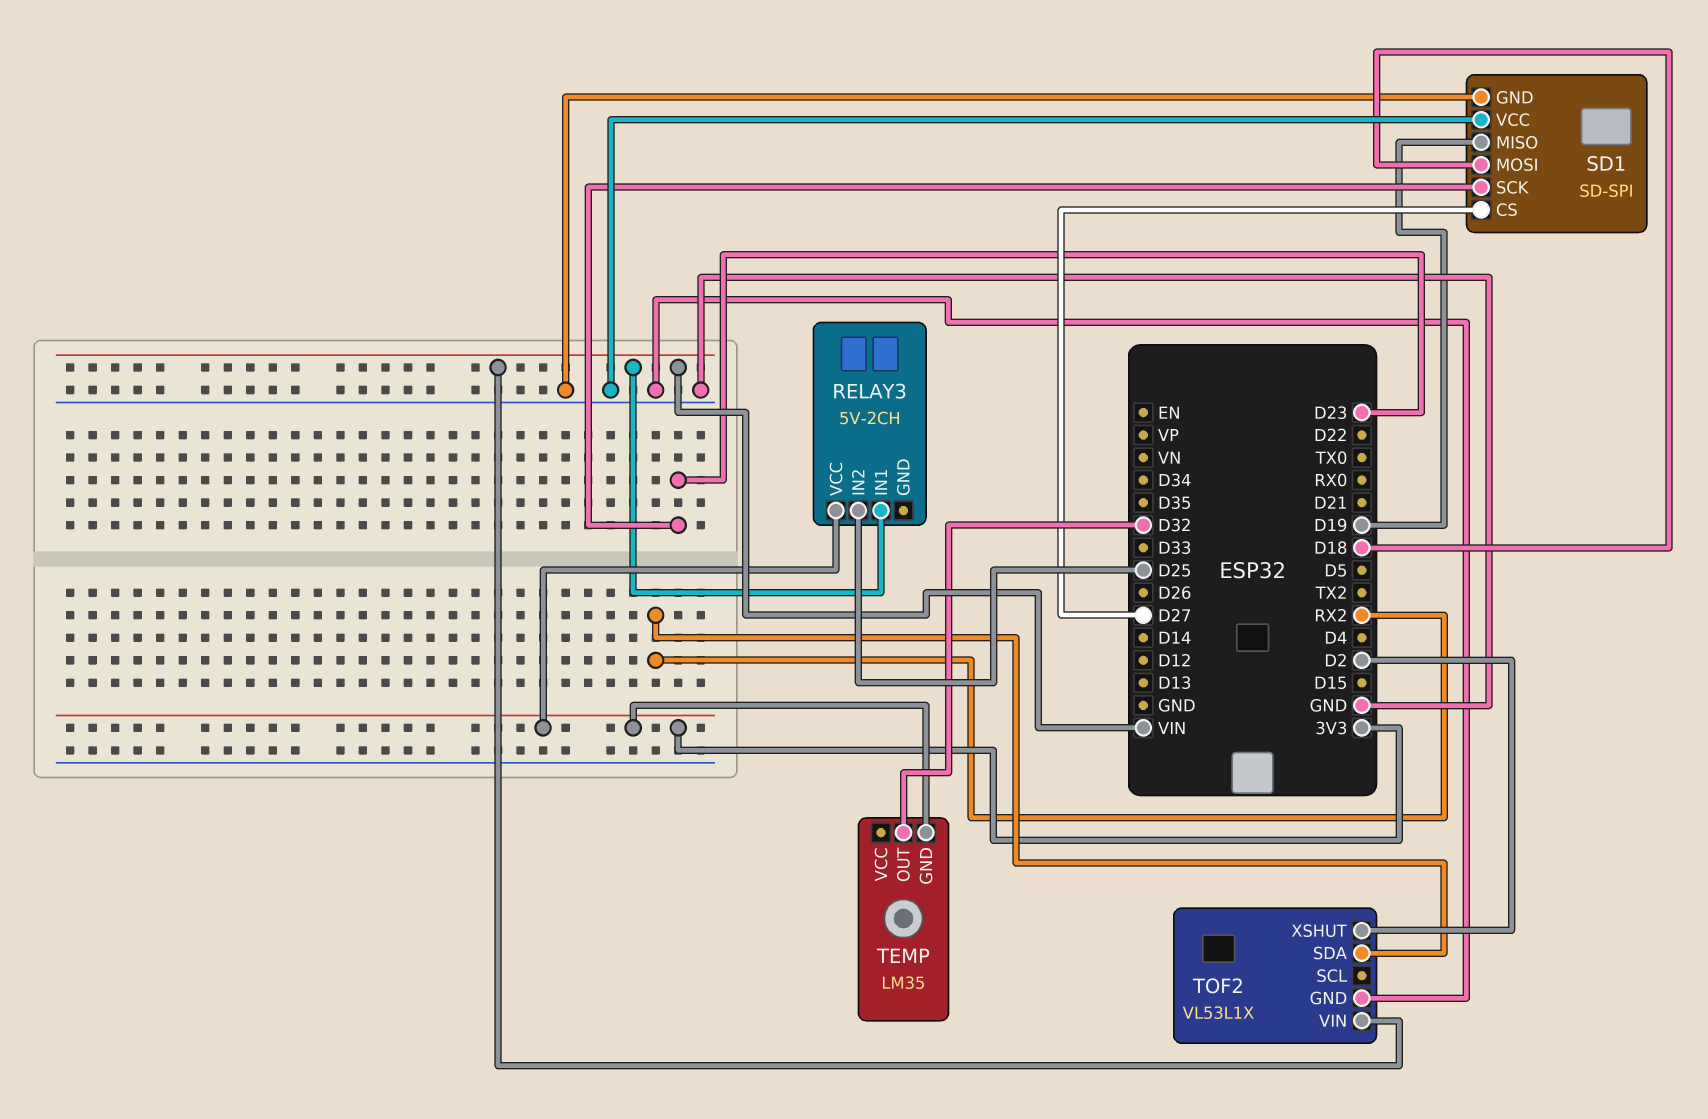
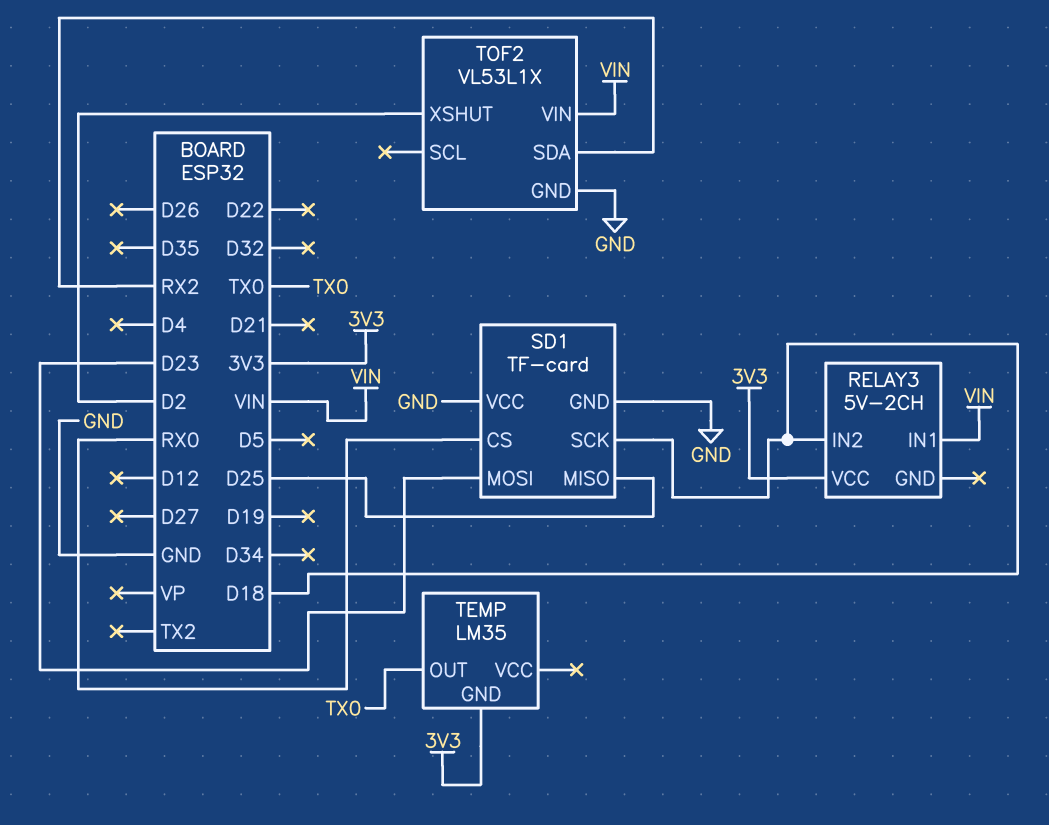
RELAY3 pin IN2: D25 -> D18
SD1: SD-SPI -> TF-card
SD1 pin CS: D27 -> RX0
SD1 pin MISO: D19 -> D25
SD1 pin MOSI: D18 -> D23
SD1 pin SCK: D23 -> D18
TEMP pin OUT: D32 -> TX0

